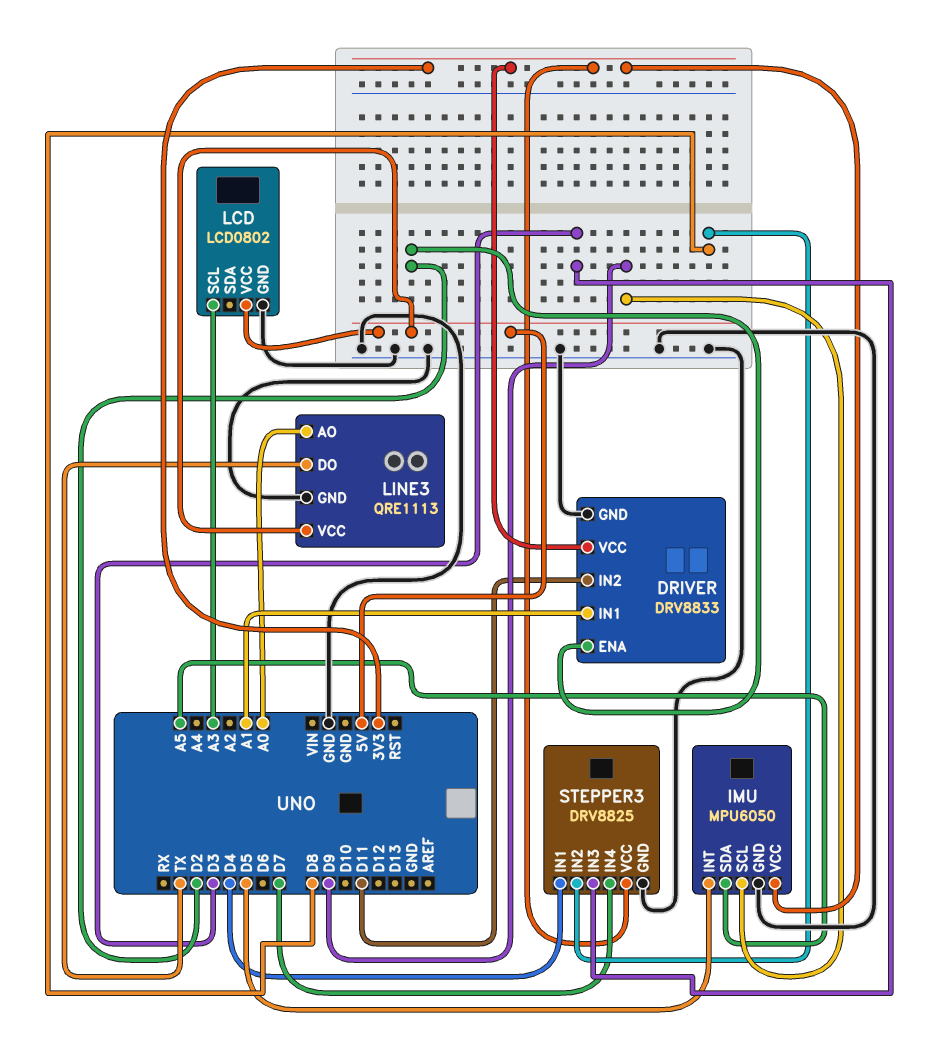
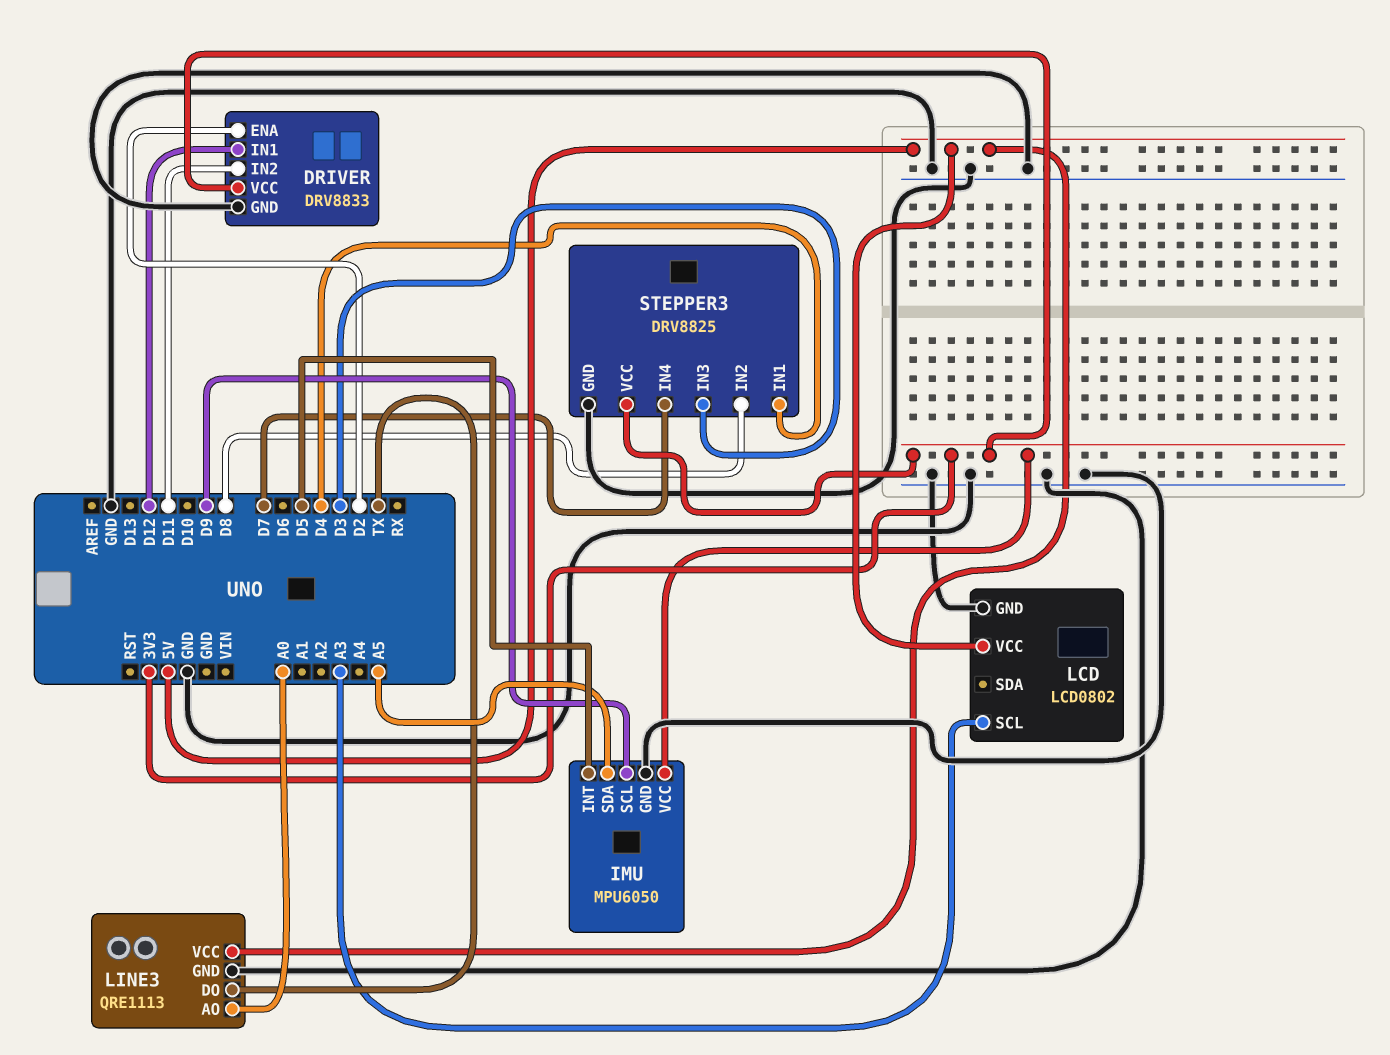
DRIVER pin IN1: A1 -> D12

